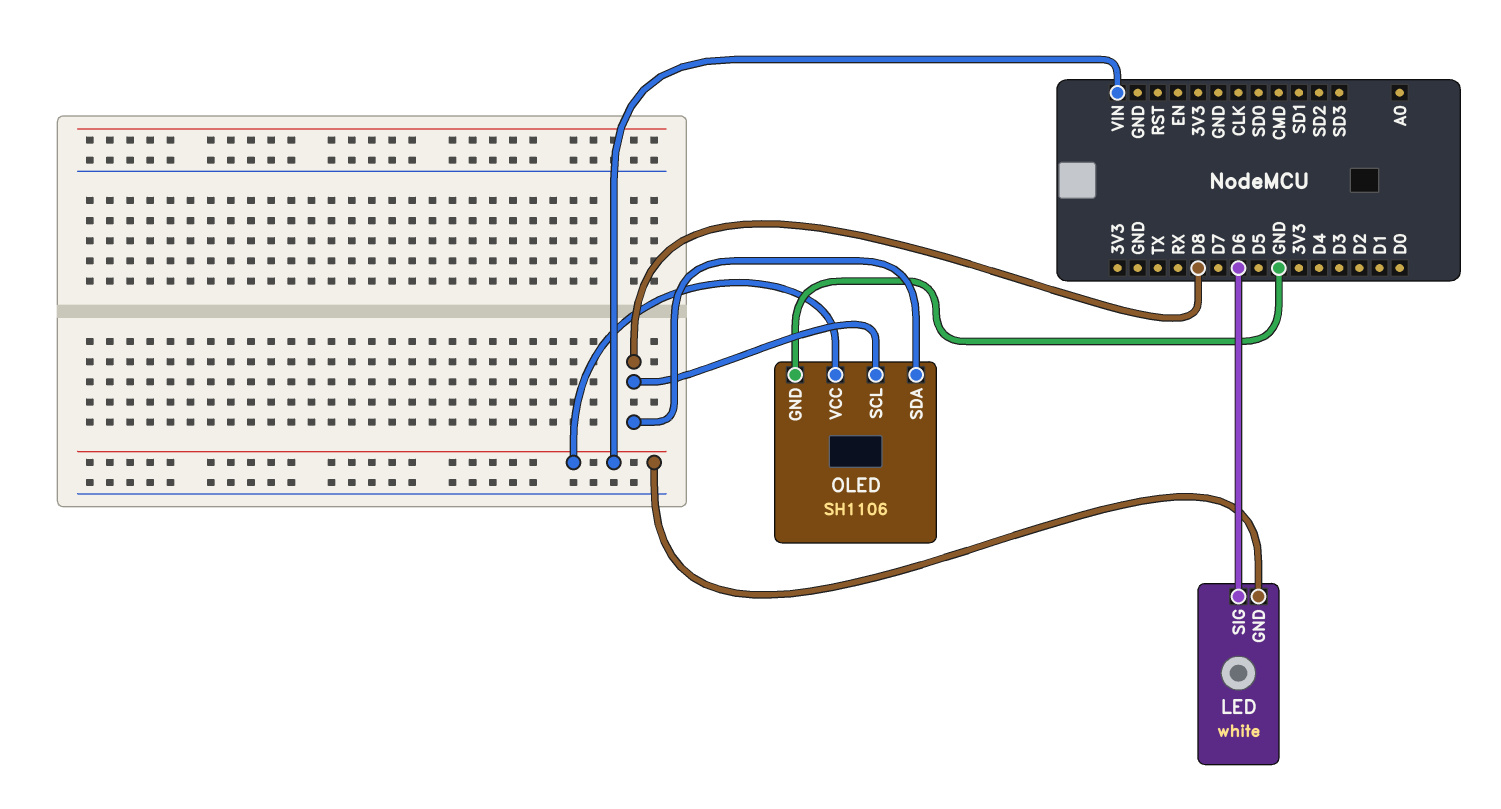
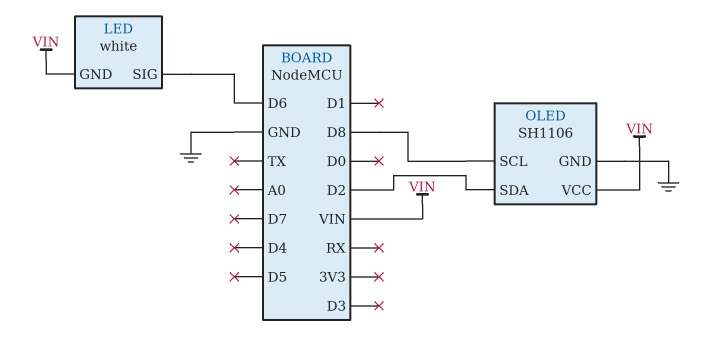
OLED pin SDA: D8 -> D2

